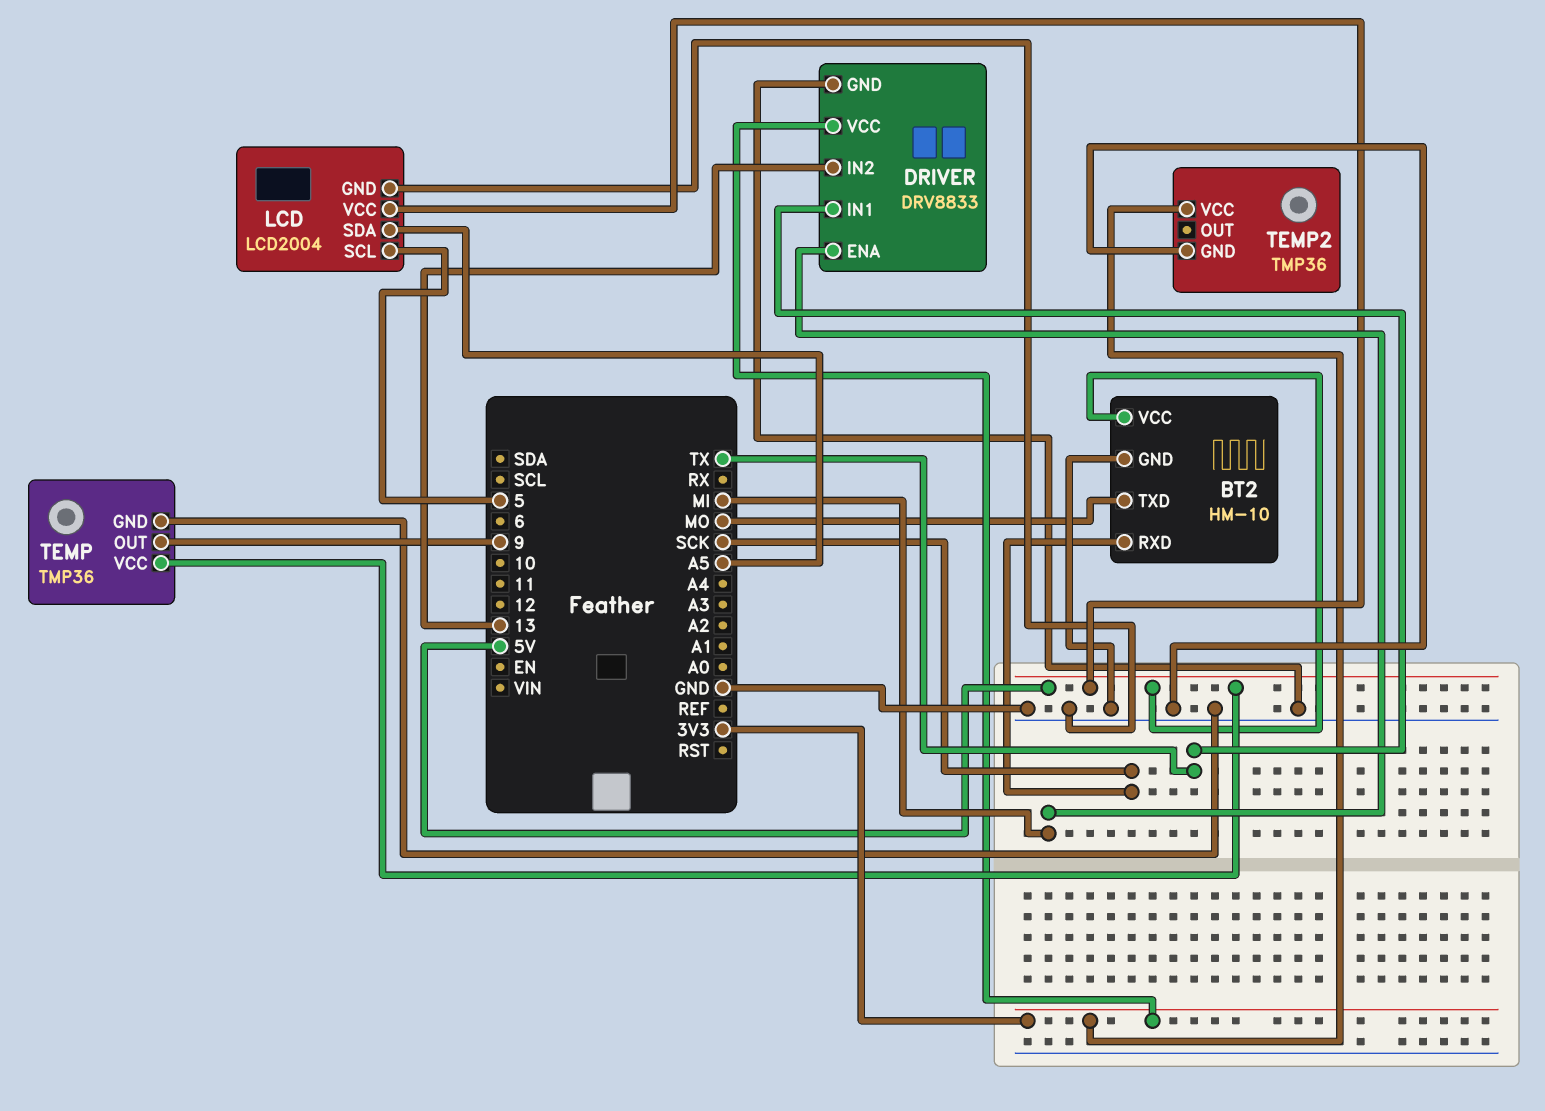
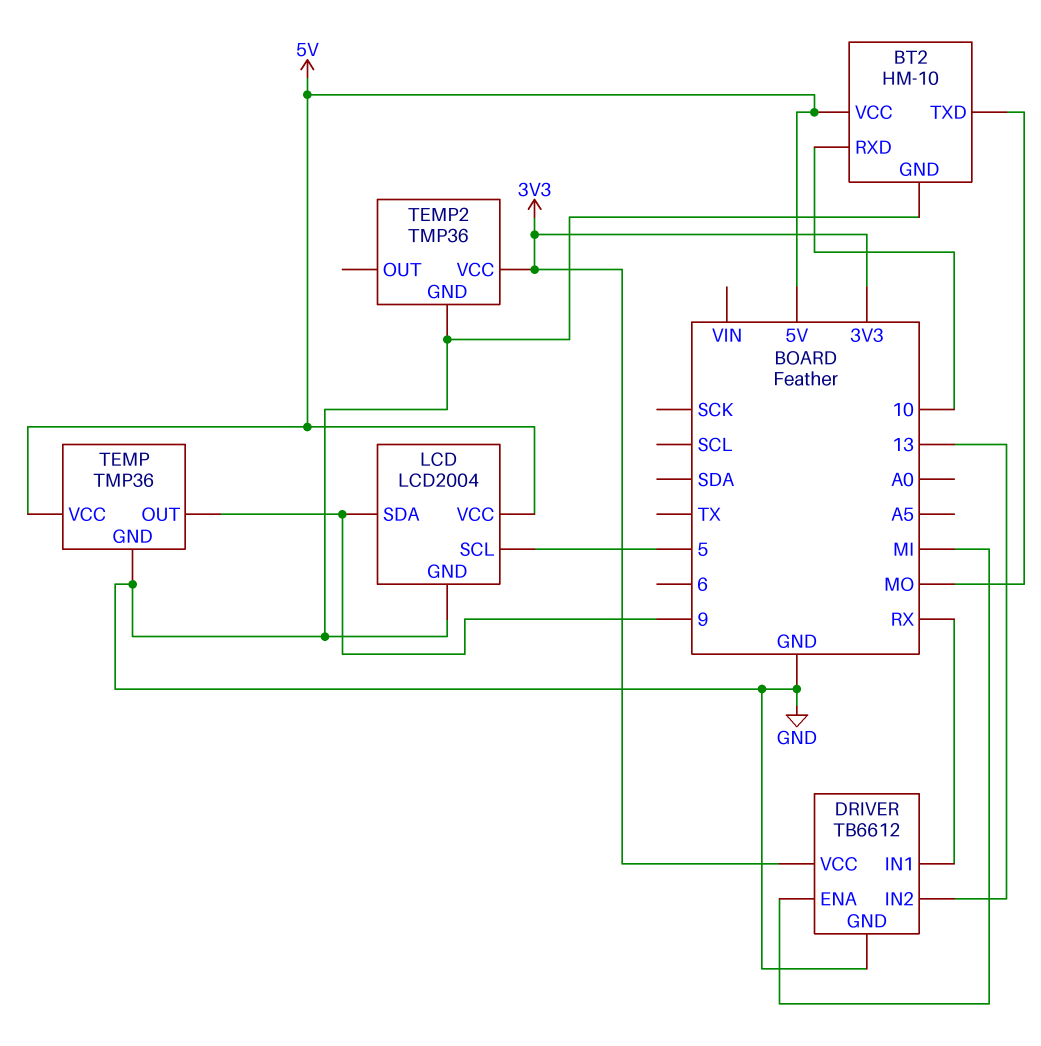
BT2 pin RXD: SCK -> 10
DRIVER: DRV8833 -> TB6612
DRIVER pin IN1: TX -> RX
LCD pin SDA: A5 -> 9

